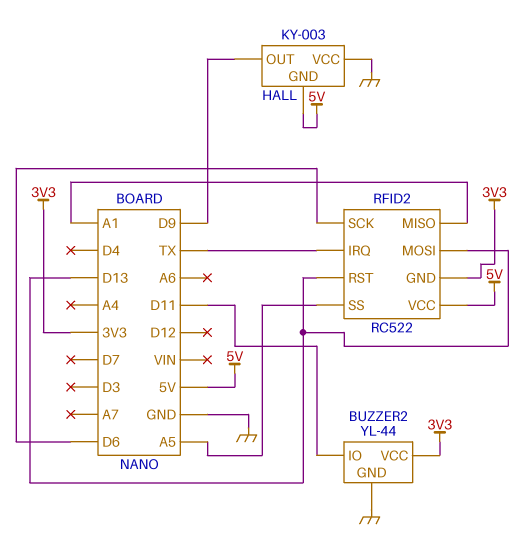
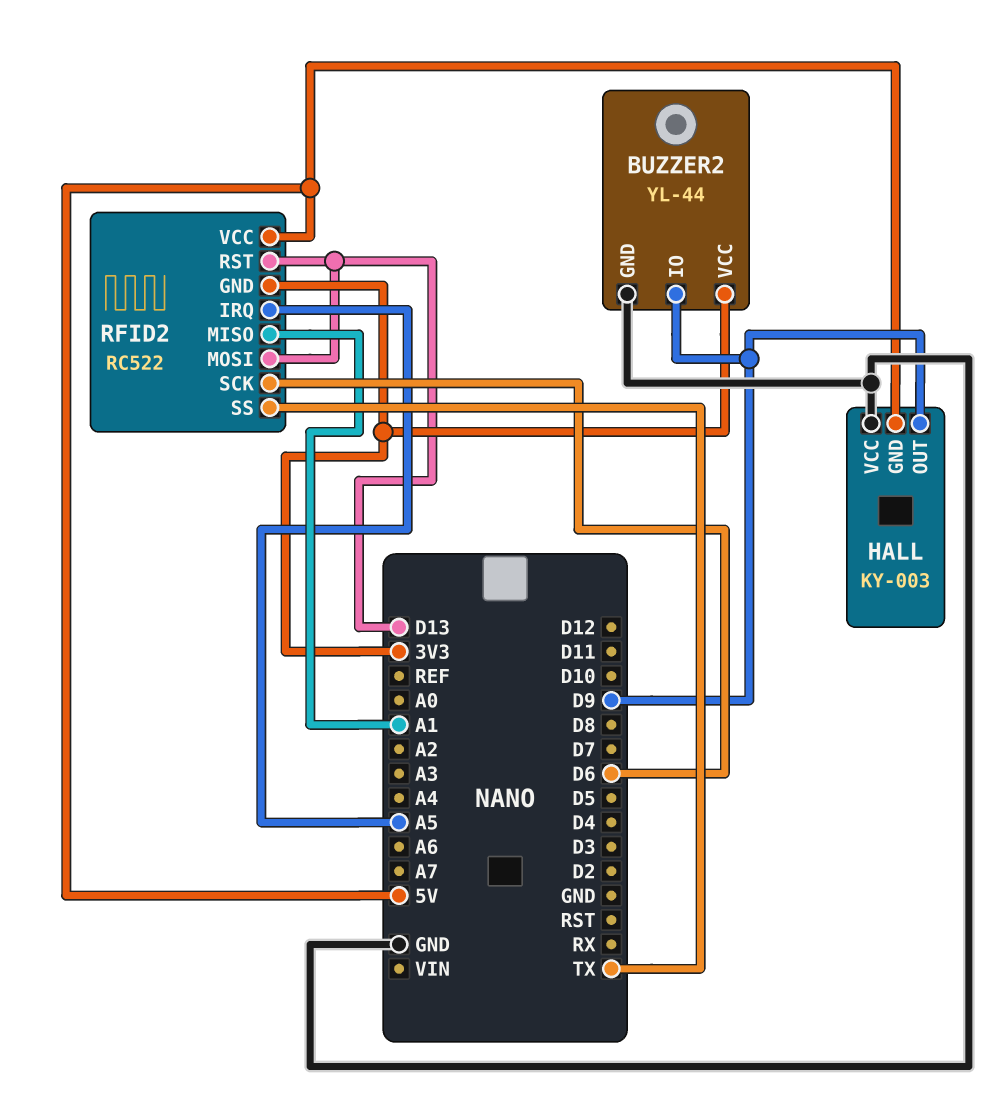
BUZZER2 pin IO: D11 -> D9
RFID2 pin IRQ: TX -> A5
RFID2 pin SS: A5 -> TX

